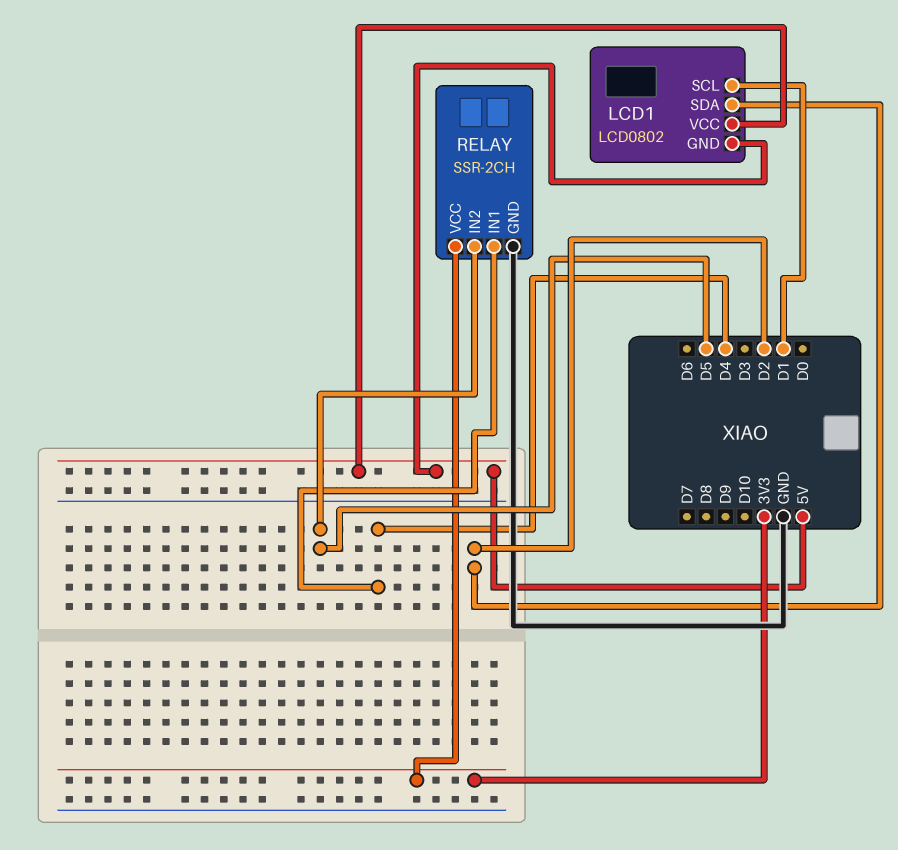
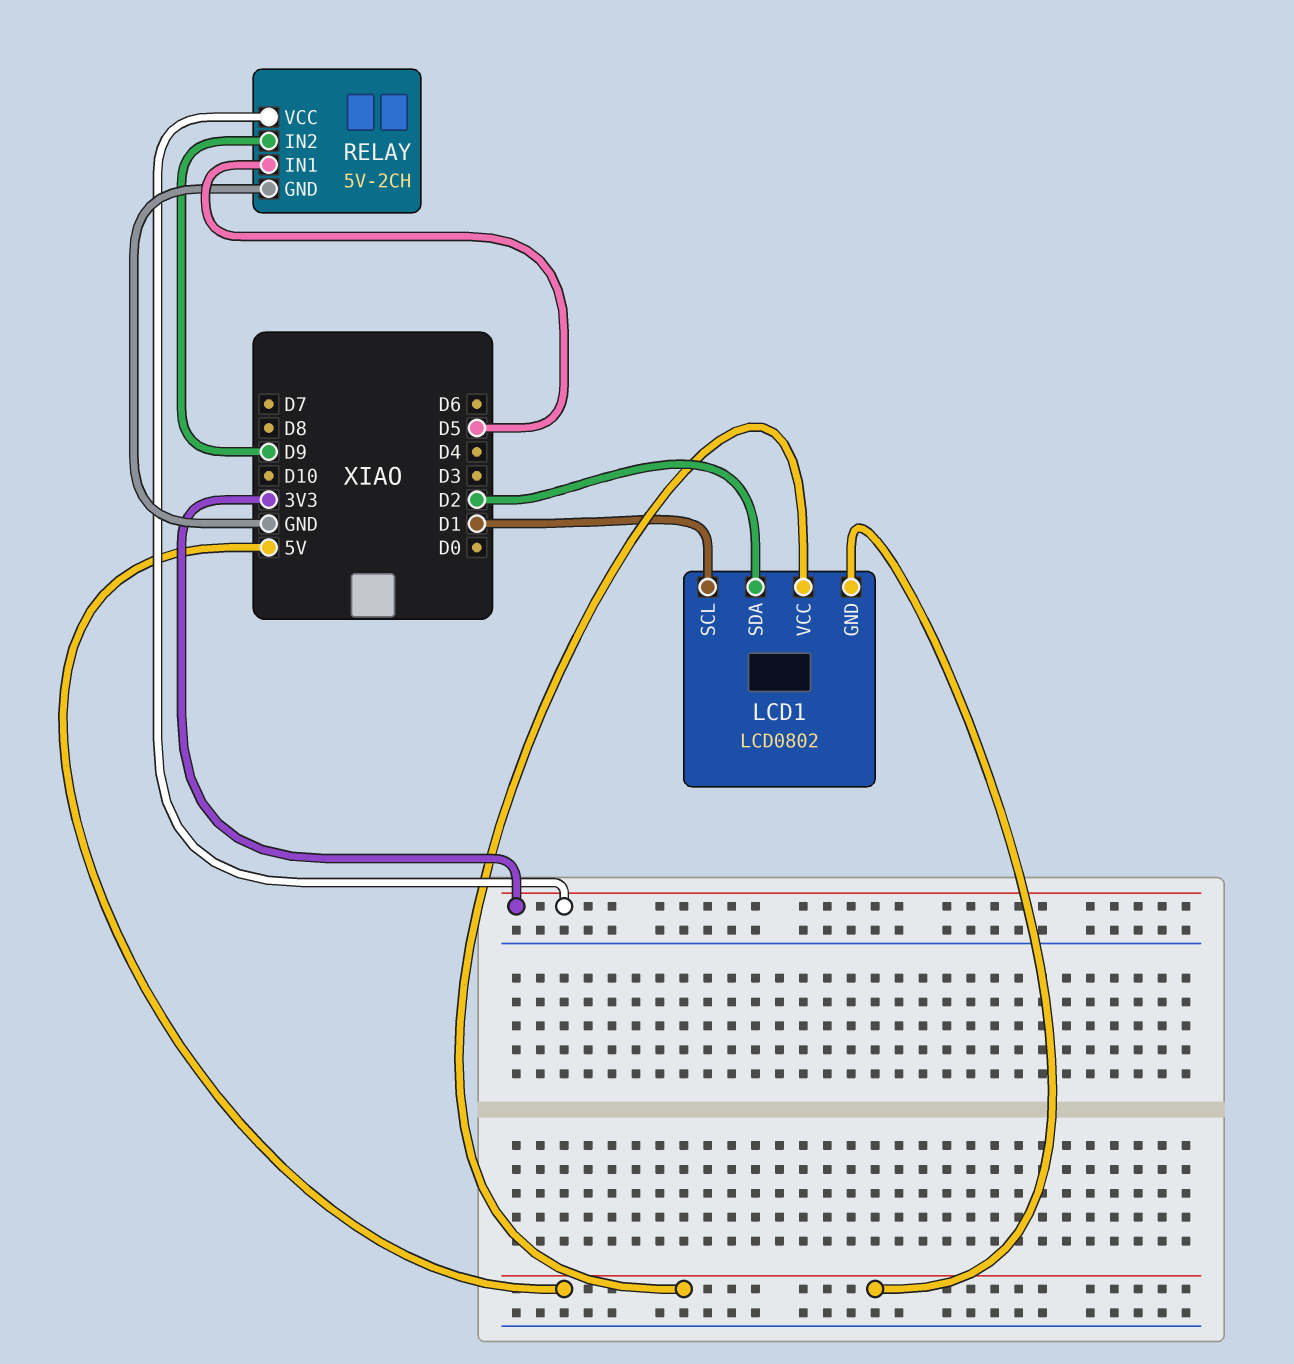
RELAY: SSR-2CH -> 5V-2CH
RELAY pin IN1: D4 -> D5
RELAY pin IN2: D5 -> D9

